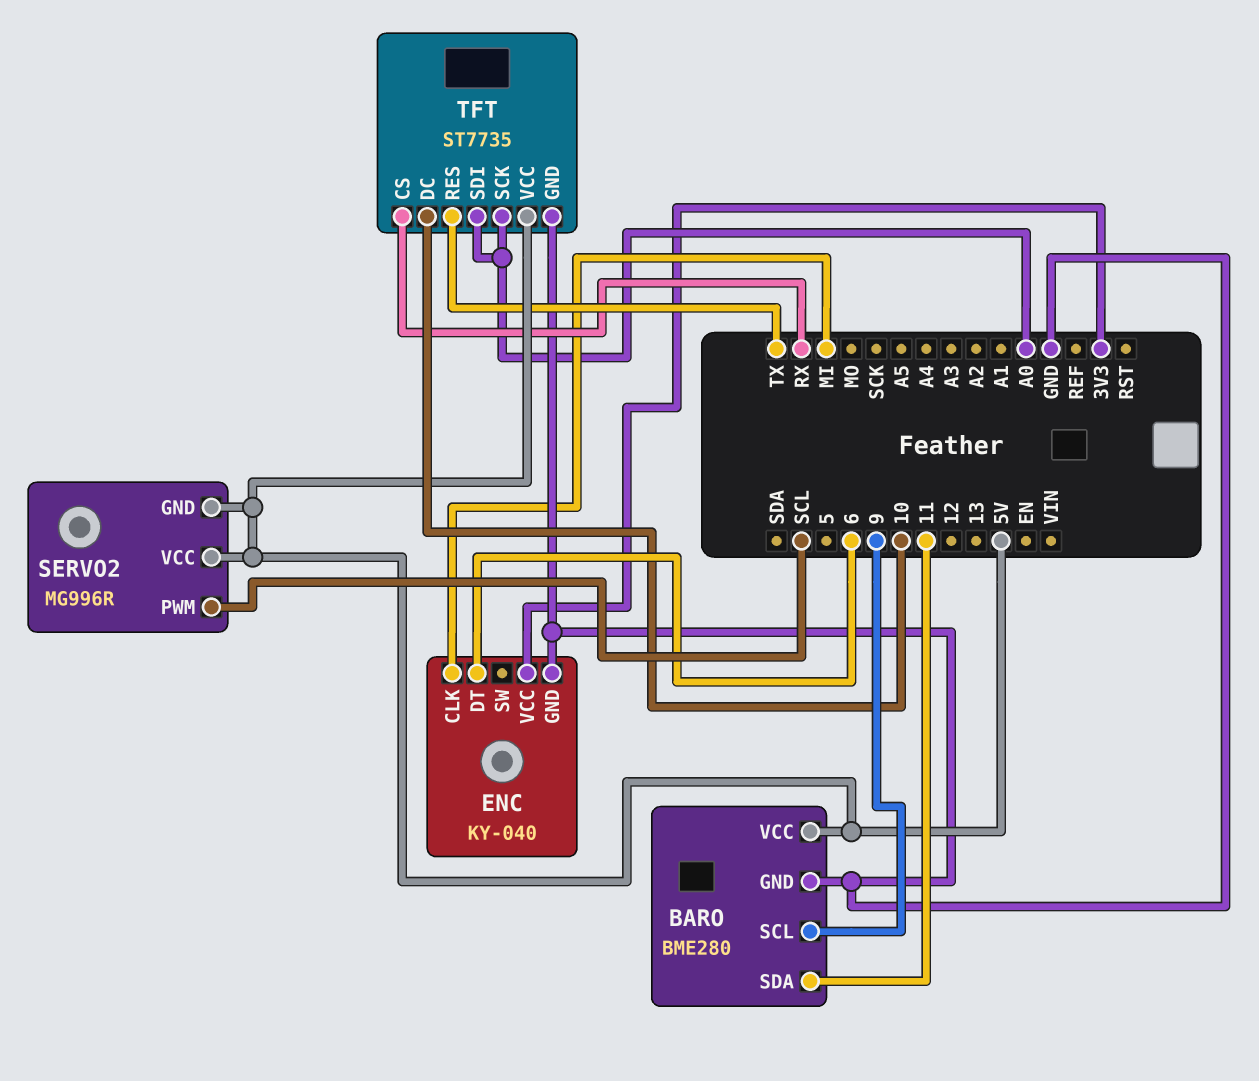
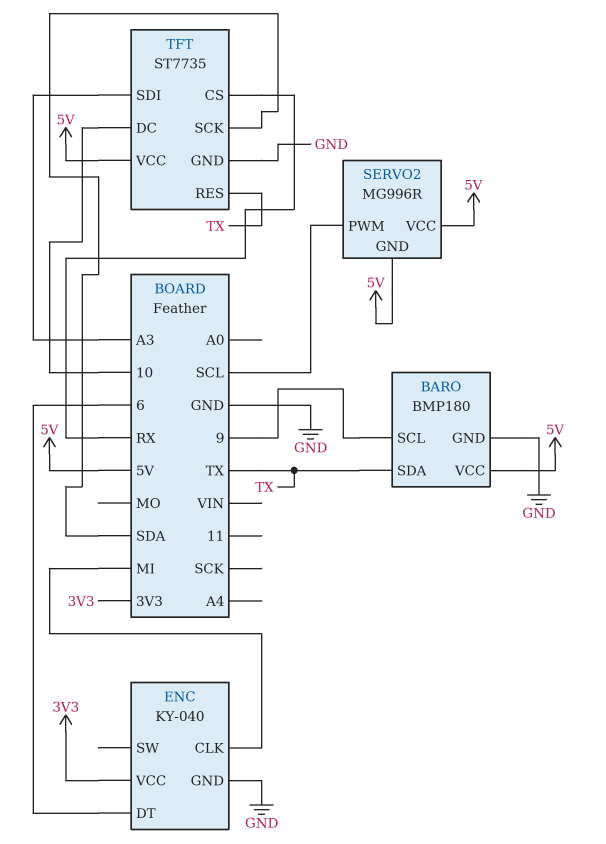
BARO: BME280 -> BMP180
BARO pin SDA: 11 -> TX
TFT pin SCK: A0 -> SDA
TFT pin SDI: A0 -> A3

